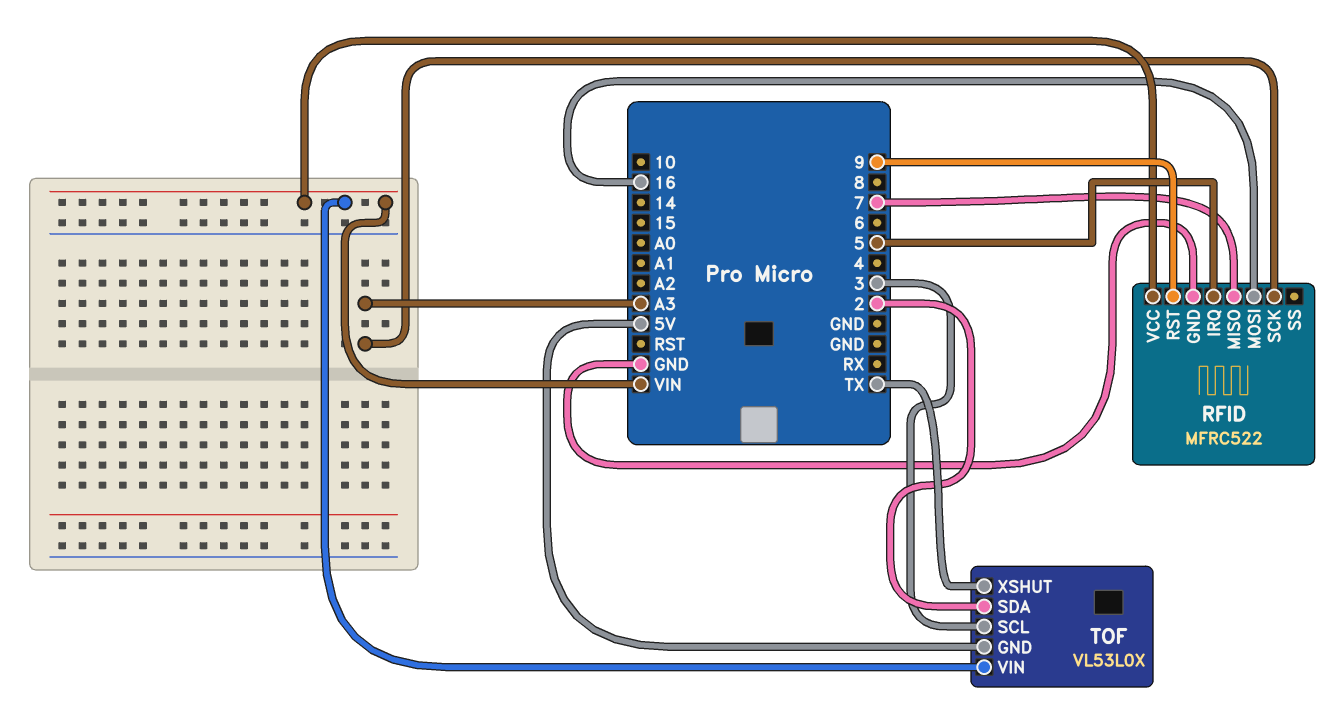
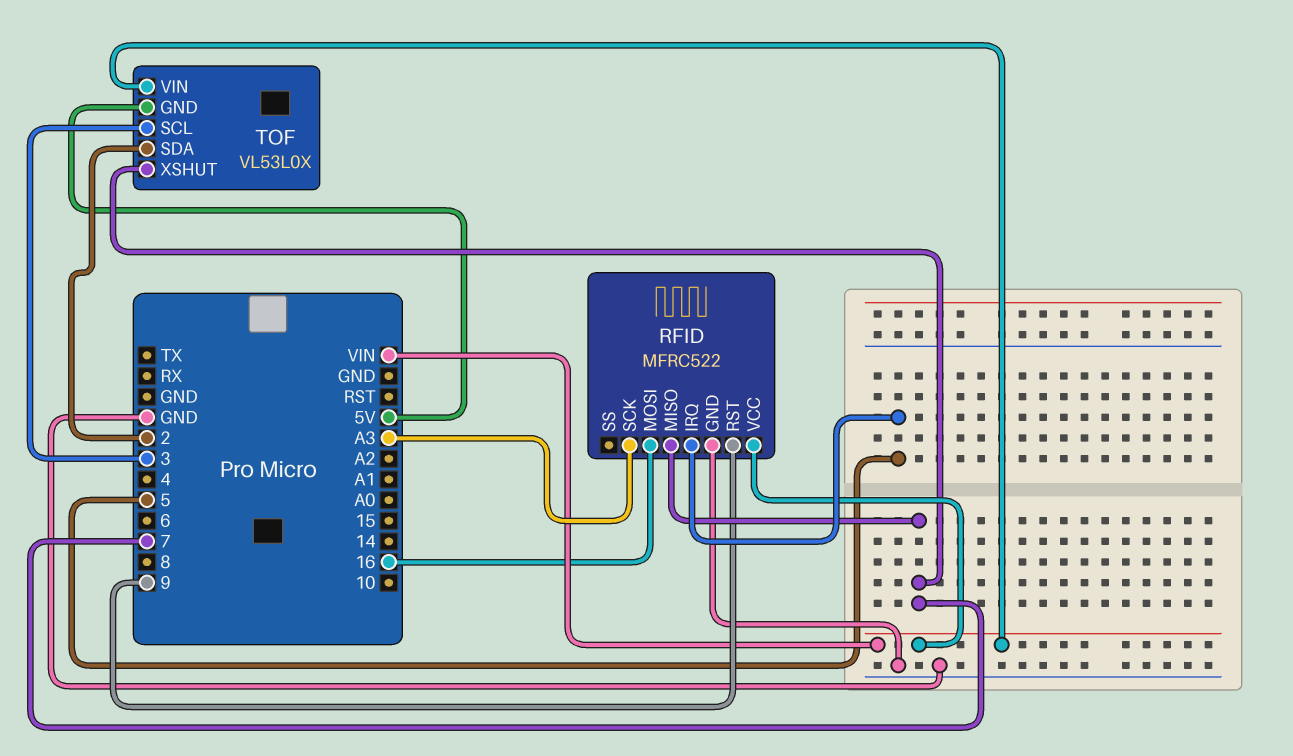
TOF pin XSHUT: TX -> 7

